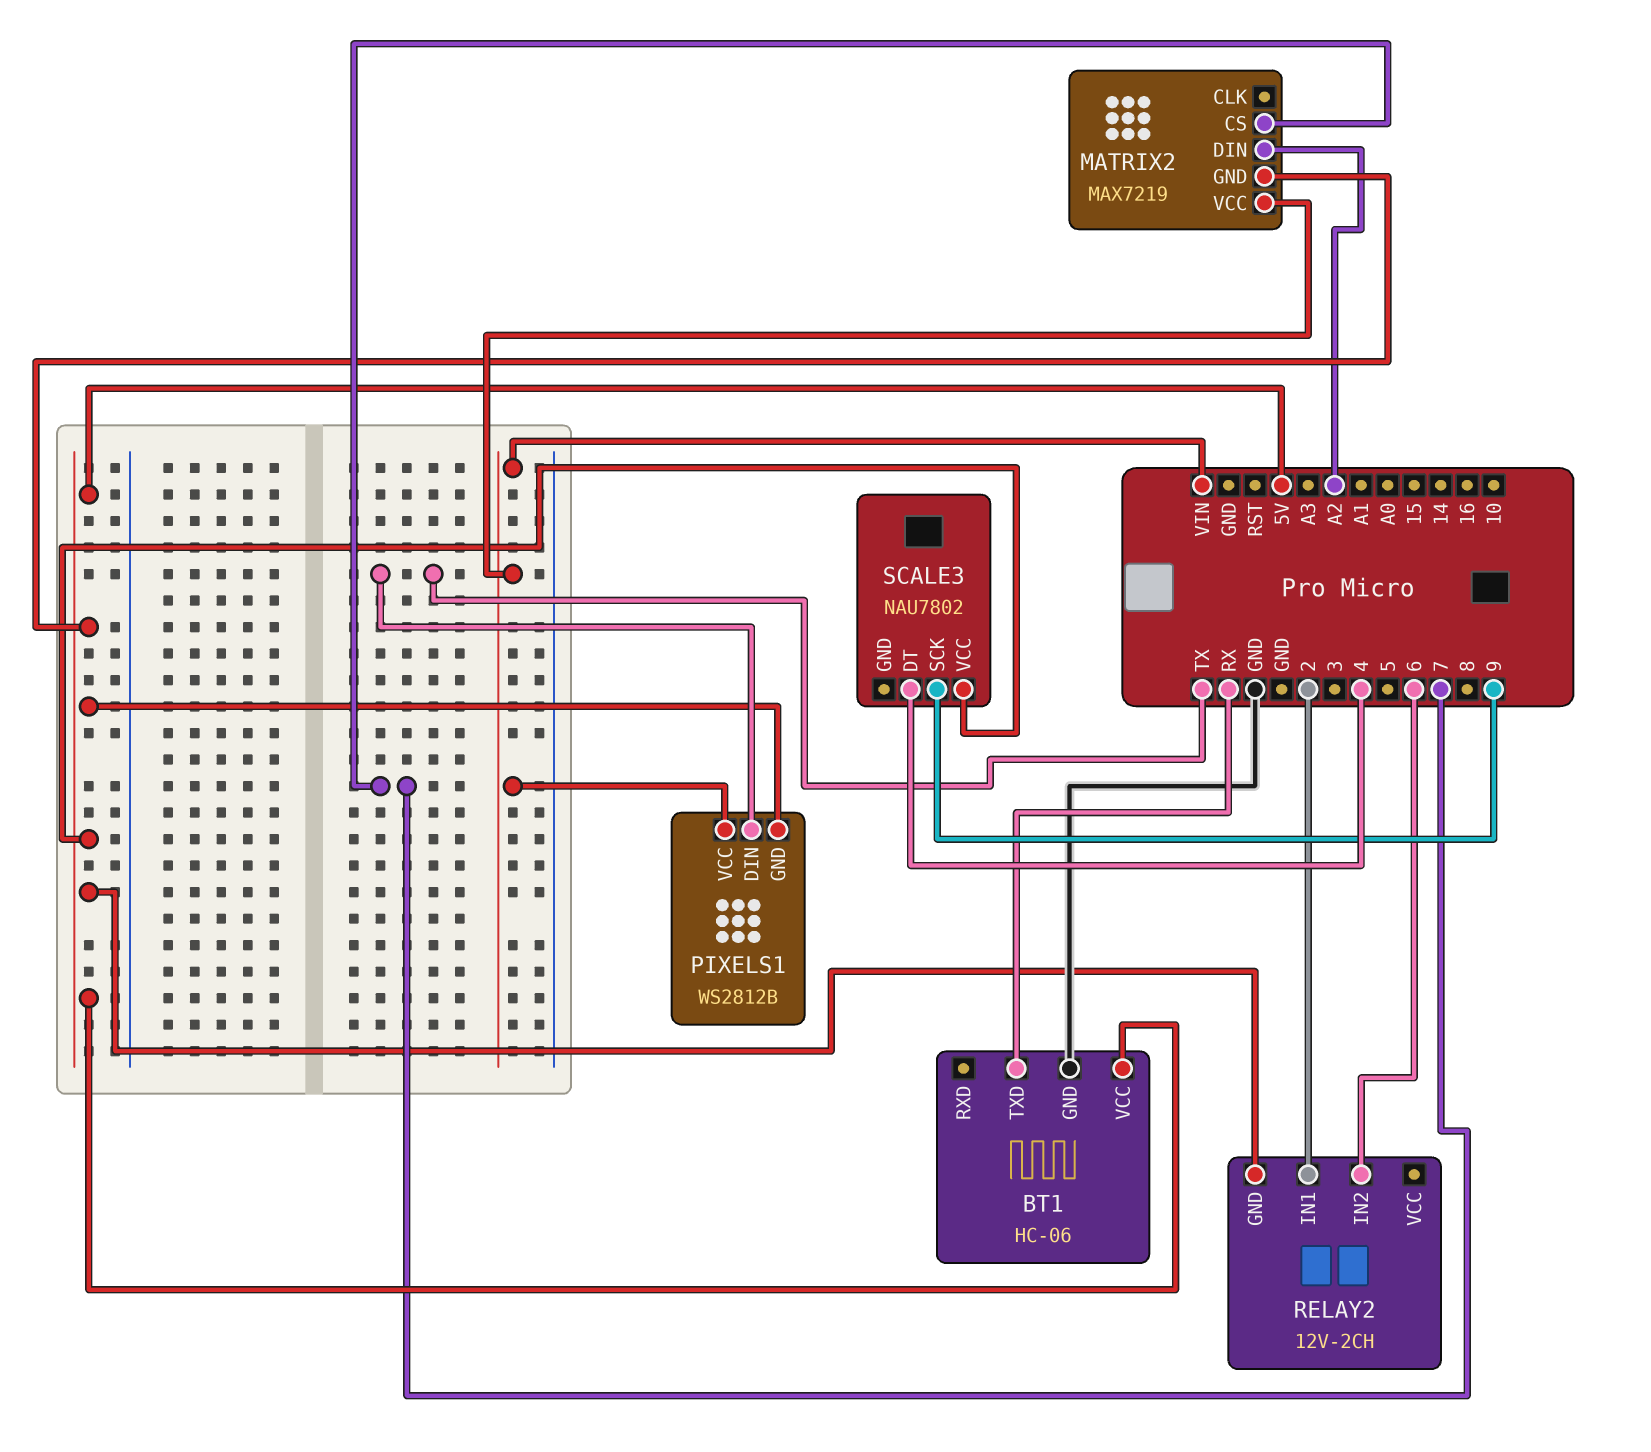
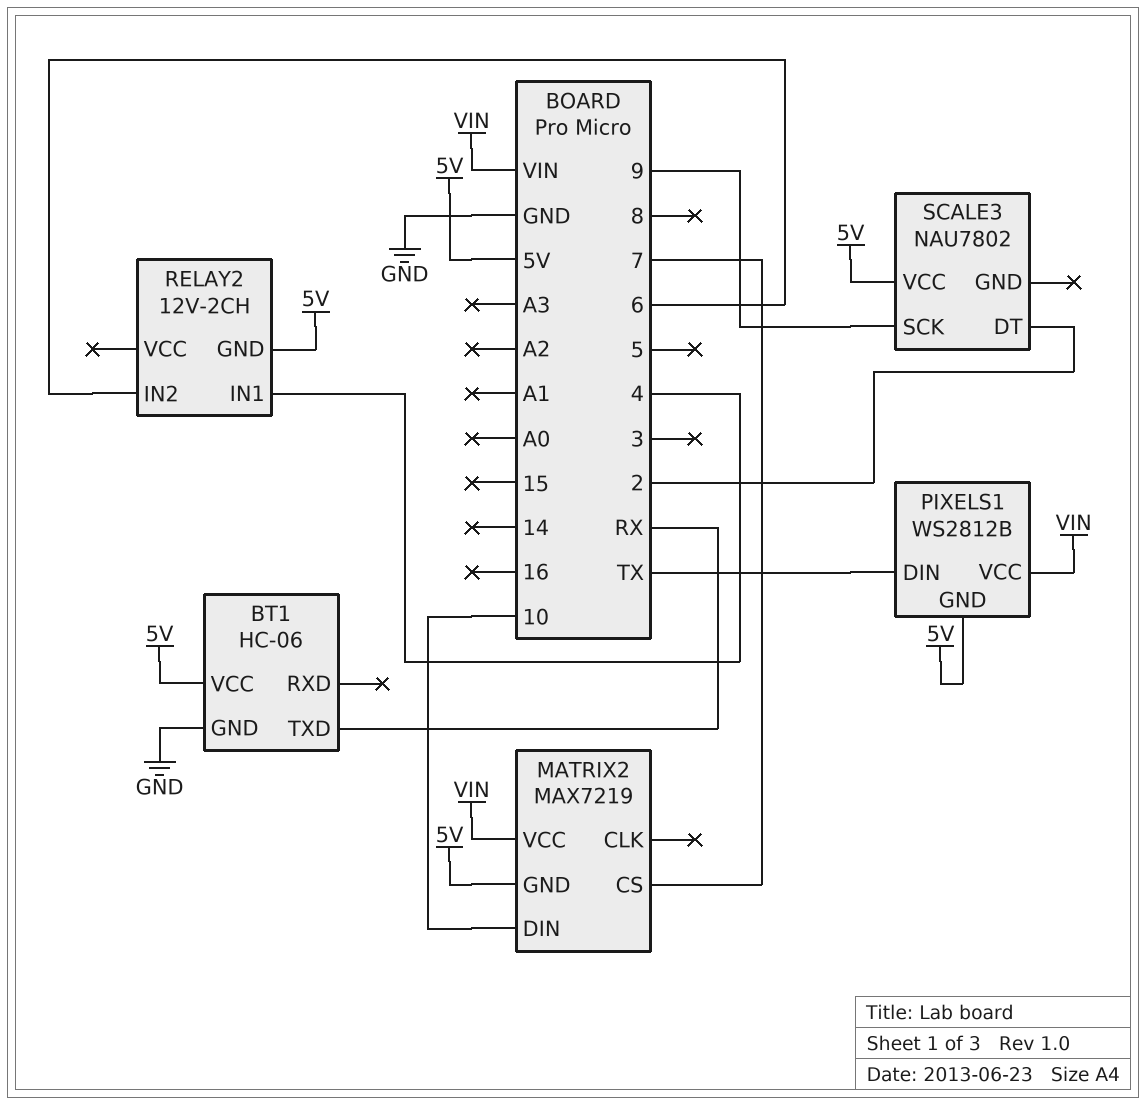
MATRIX2 pin DIN: A2 -> 10
RELAY2 pin IN1: 2 -> 4
SCALE3 pin DT: 4 -> 2

